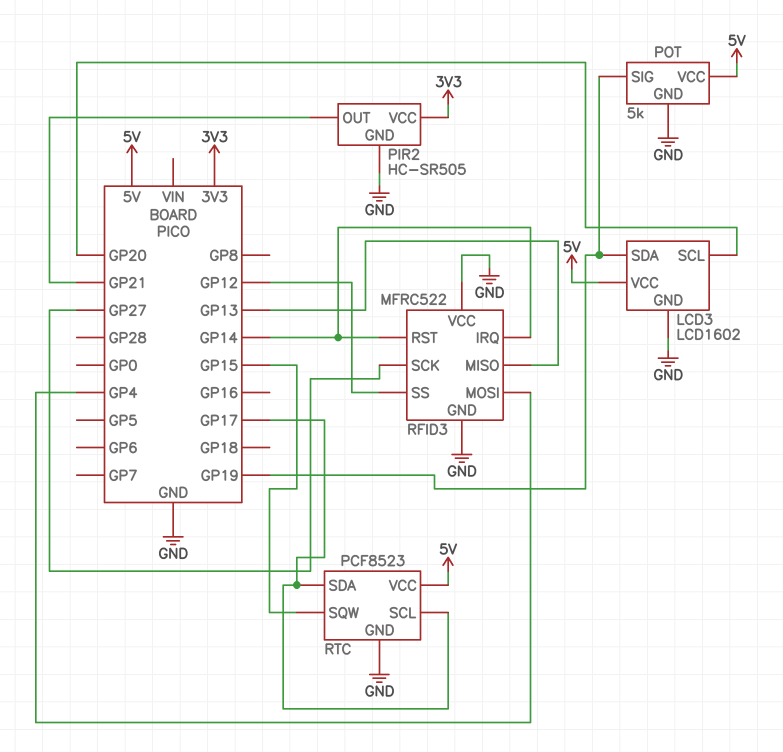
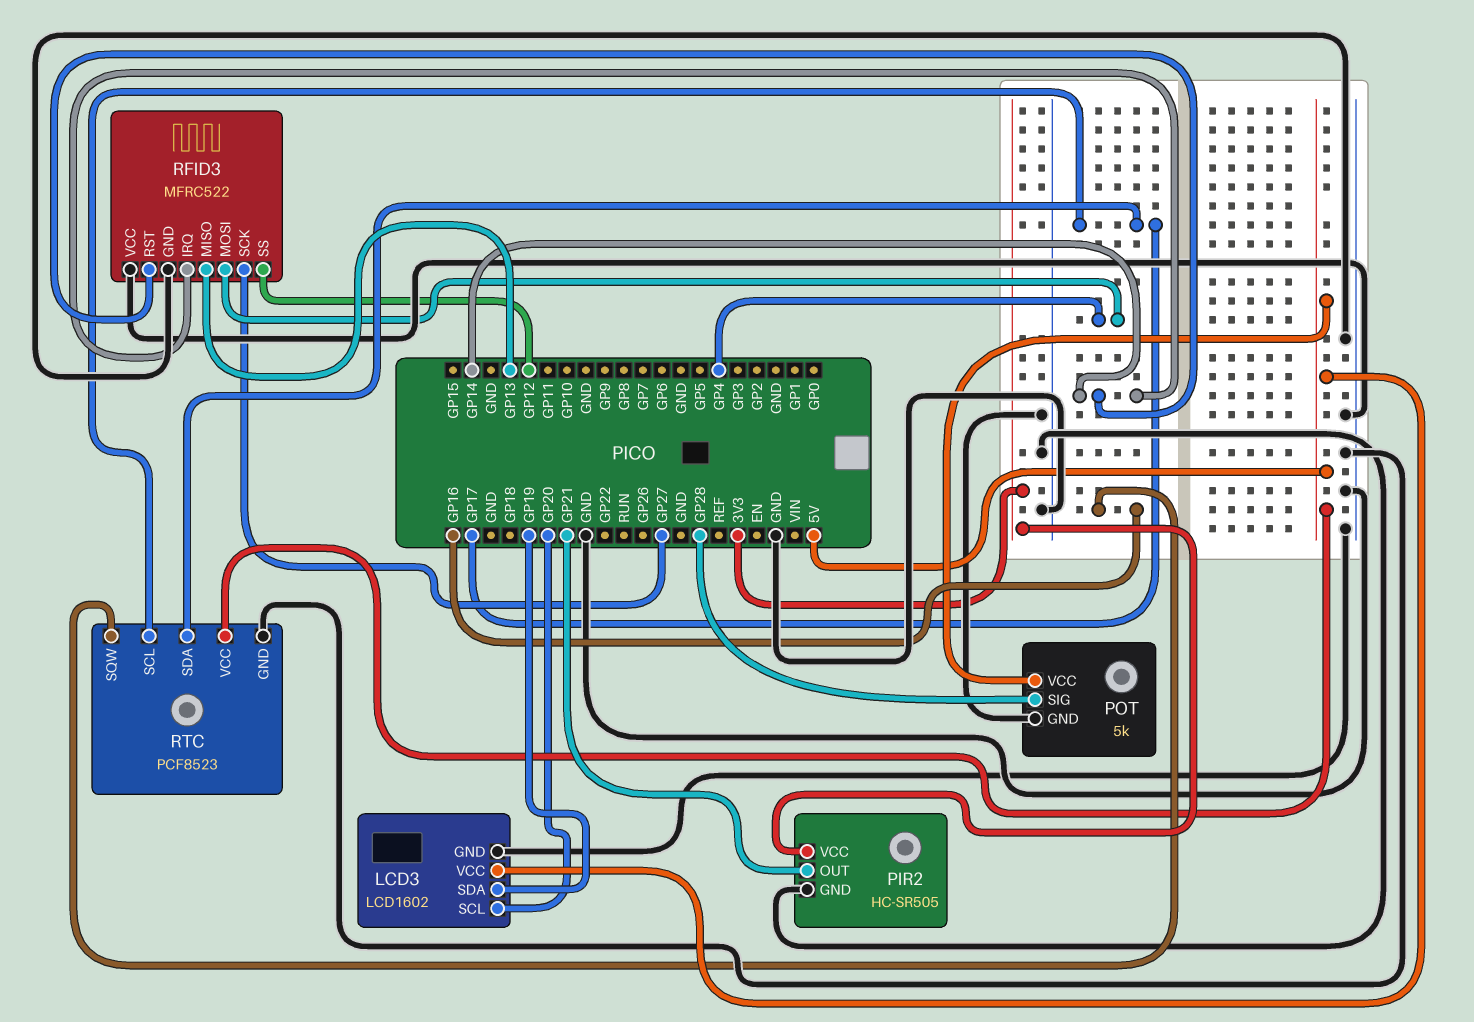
POT pin SIG: GP19 -> GP28
RTC pin SQW: GP15 -> GP16

